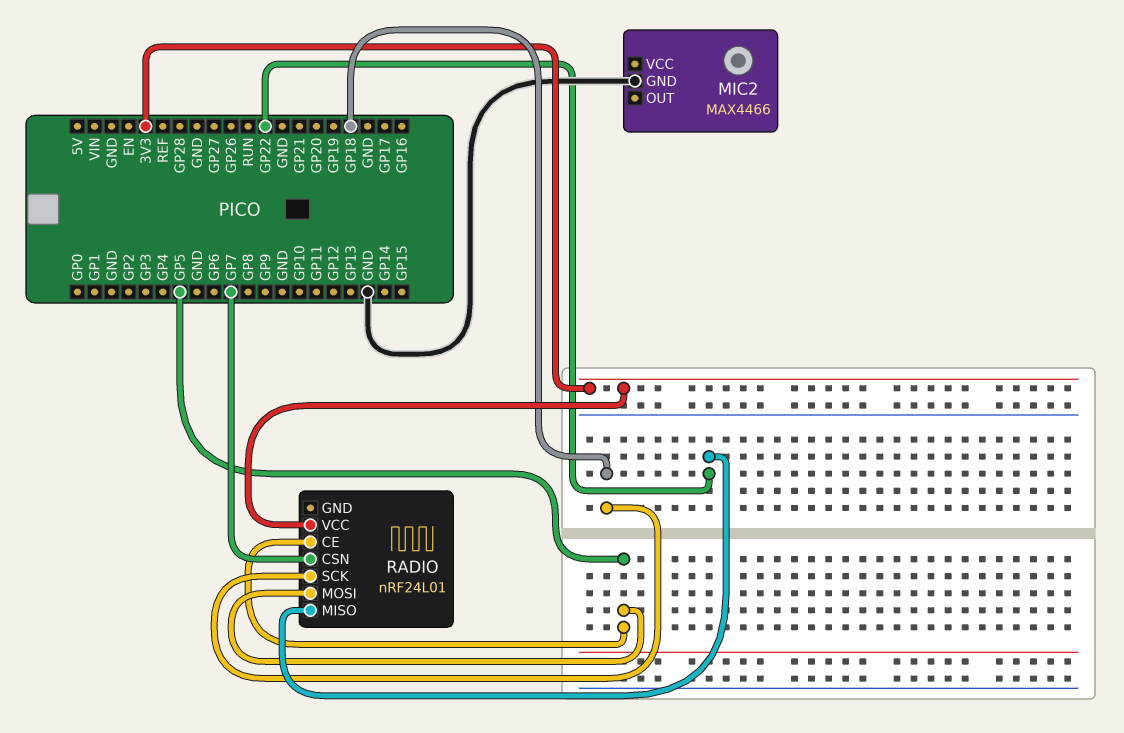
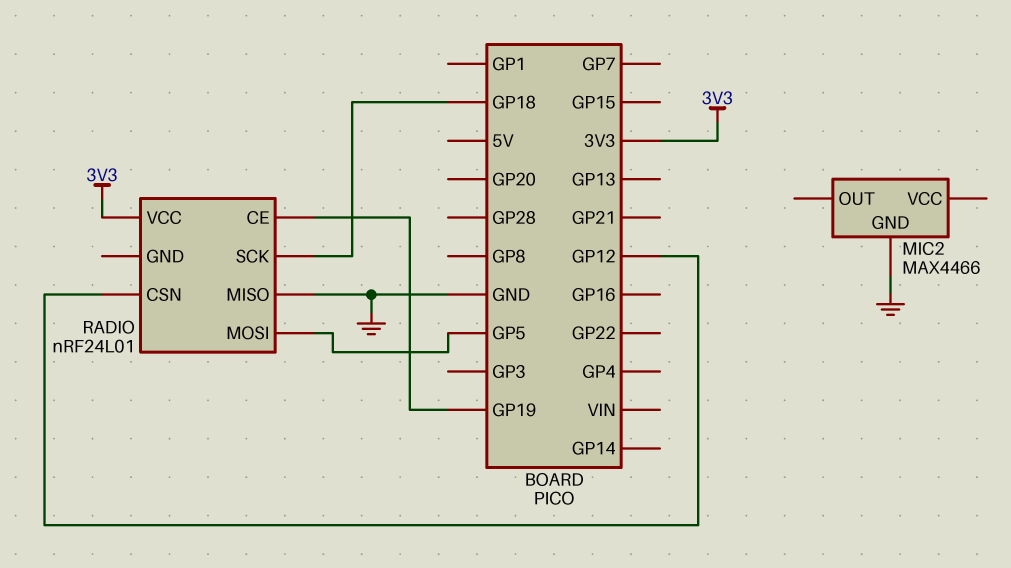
RADIO pin CE: GP5 -> GP19
RADIO pin CSN: GP7 -> GP12
RADIO pin MISO: GP22 -> GND

